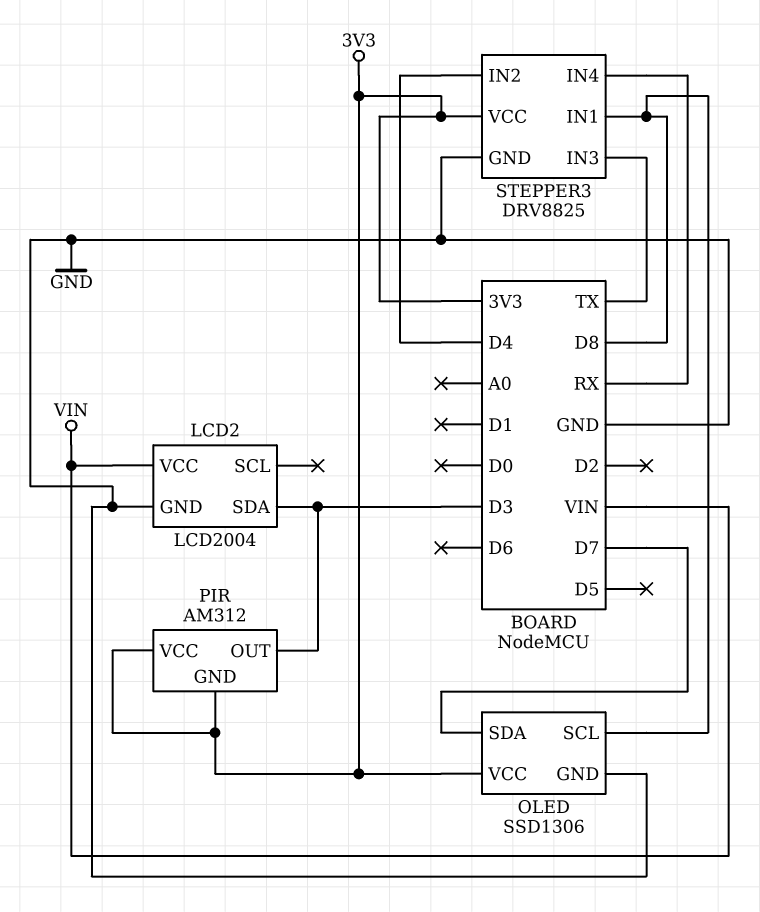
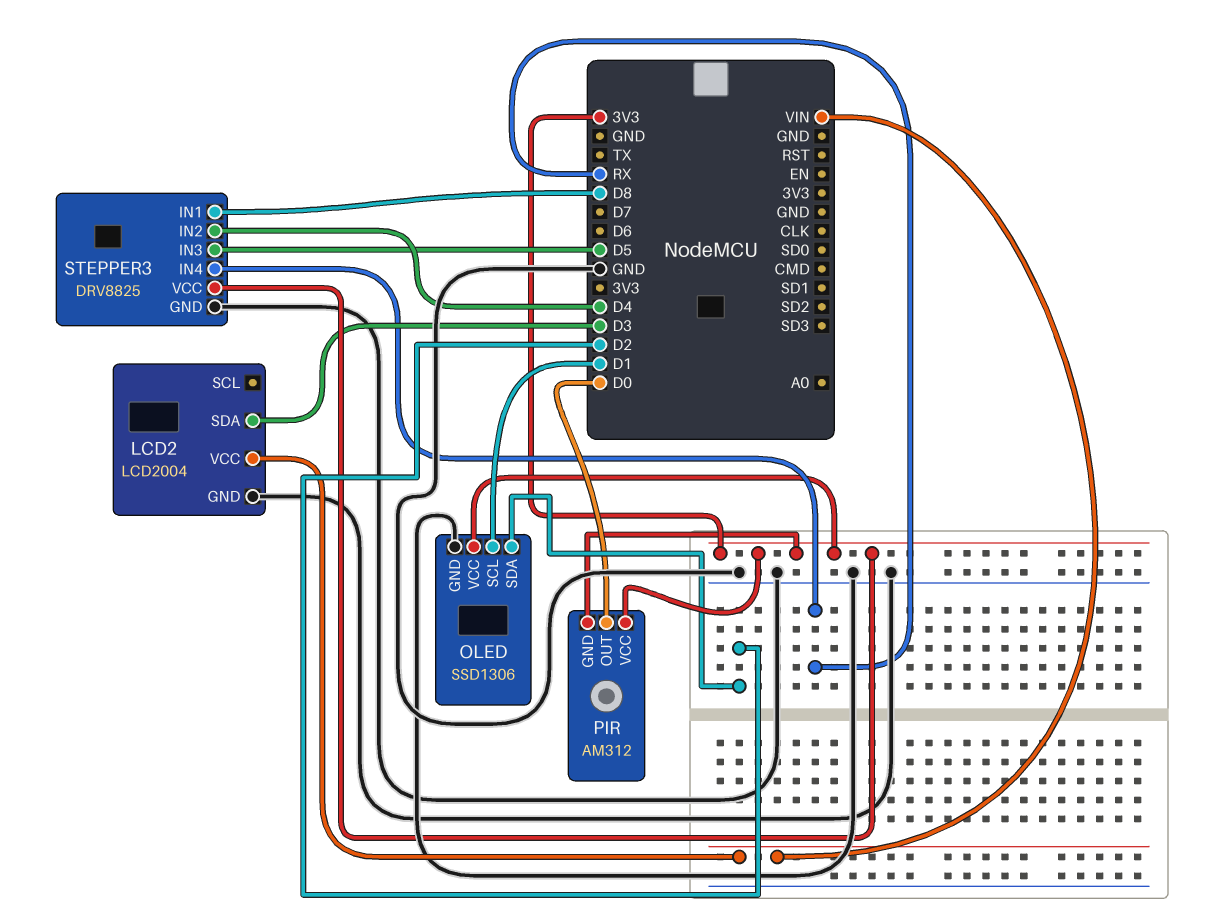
OLED pin SCL: D8 -> D1
OLED pin SDA: D7 -> D2
PIR pin OUT: D3 -> D0
STEPPER3 pin IN3: TX -> D5

